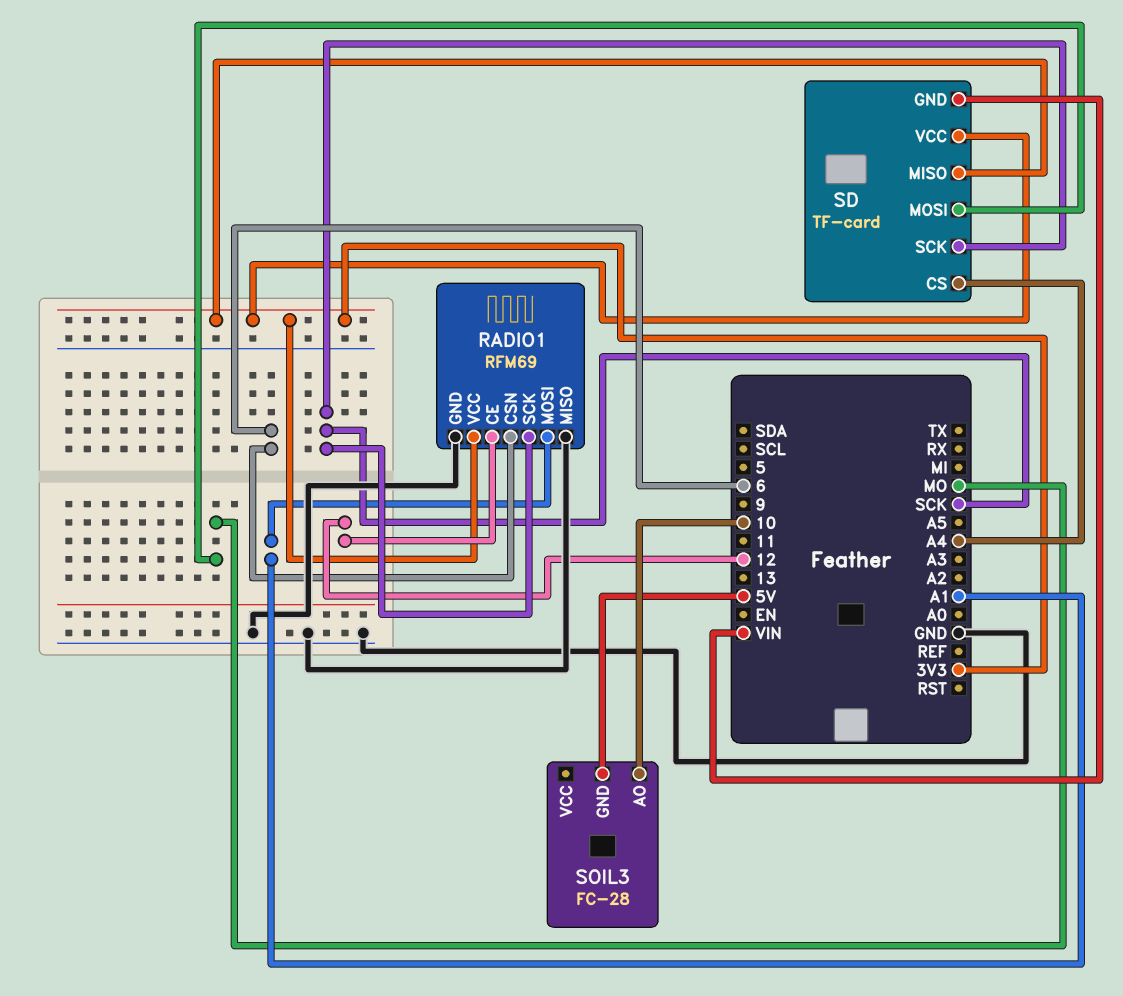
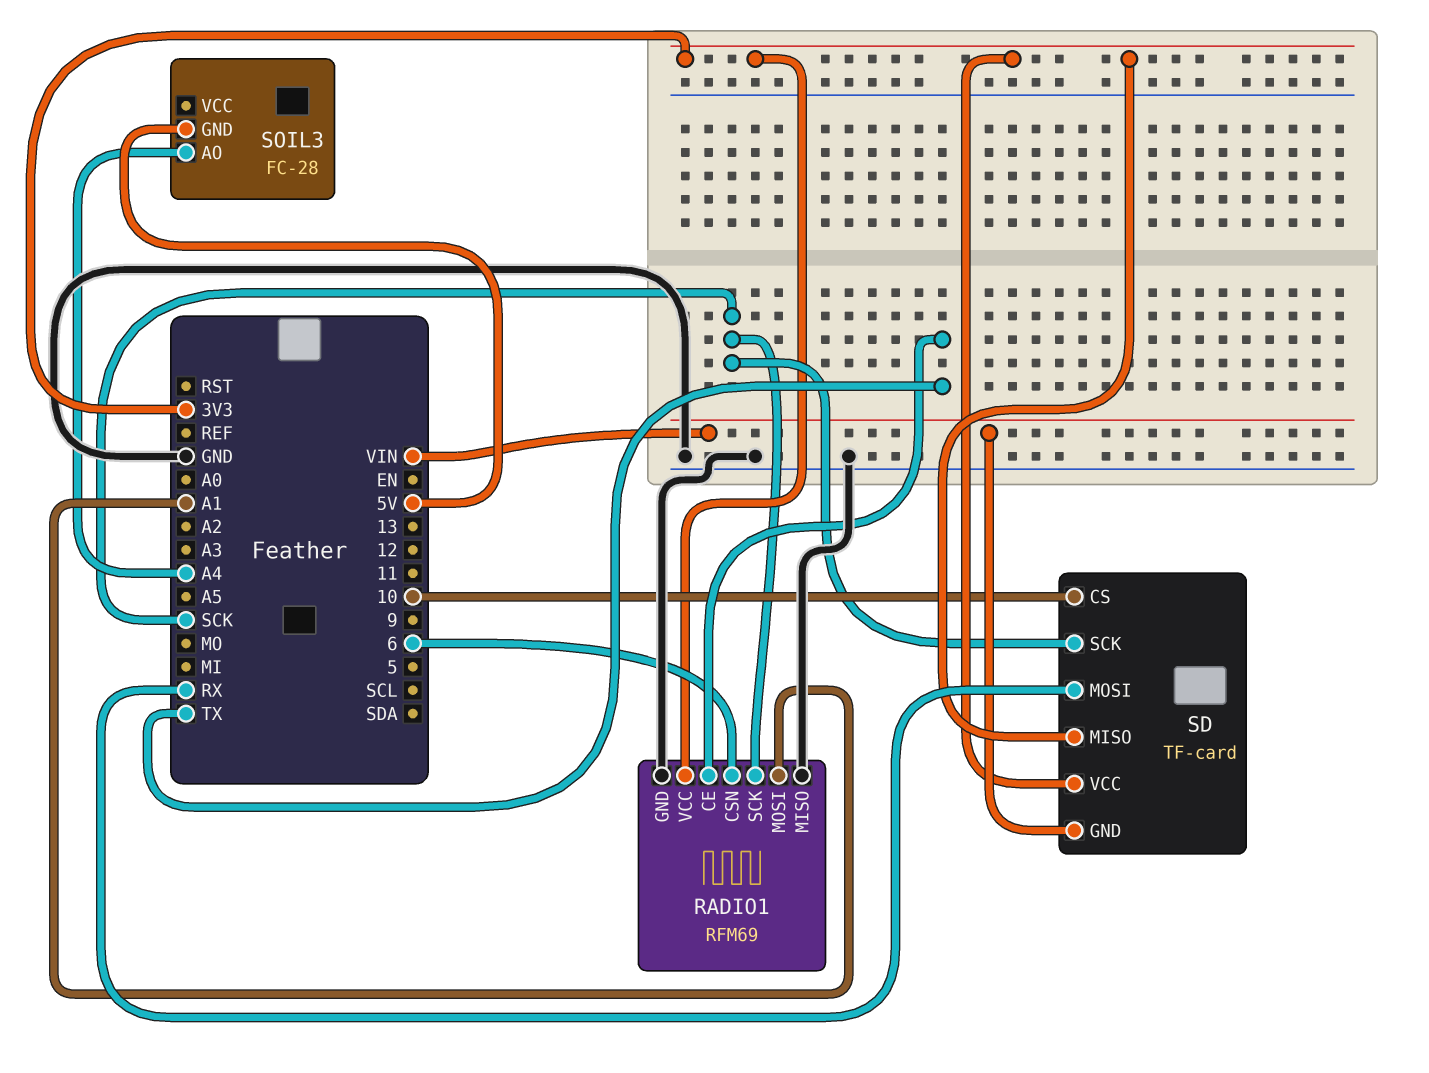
RADIO1 pin CE: 12 -> TX
SD pin CS: A4 -> 10
SD pin MOSI: MO -> RX
SOIL3 pin AO: 10 -> A4

